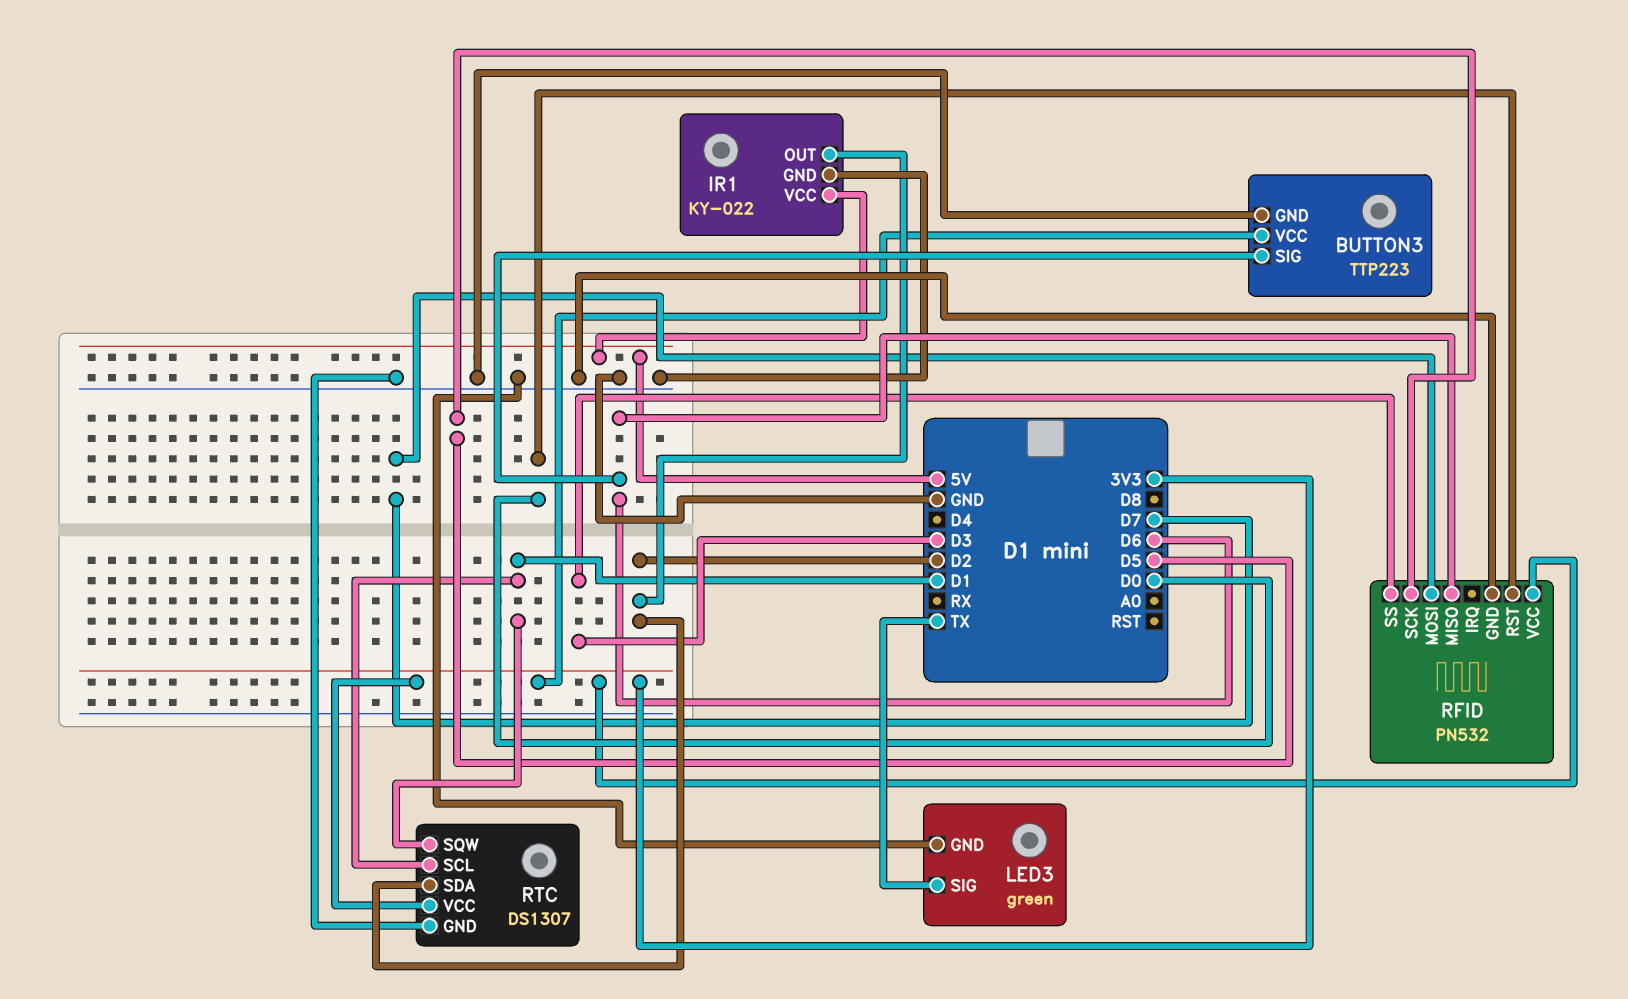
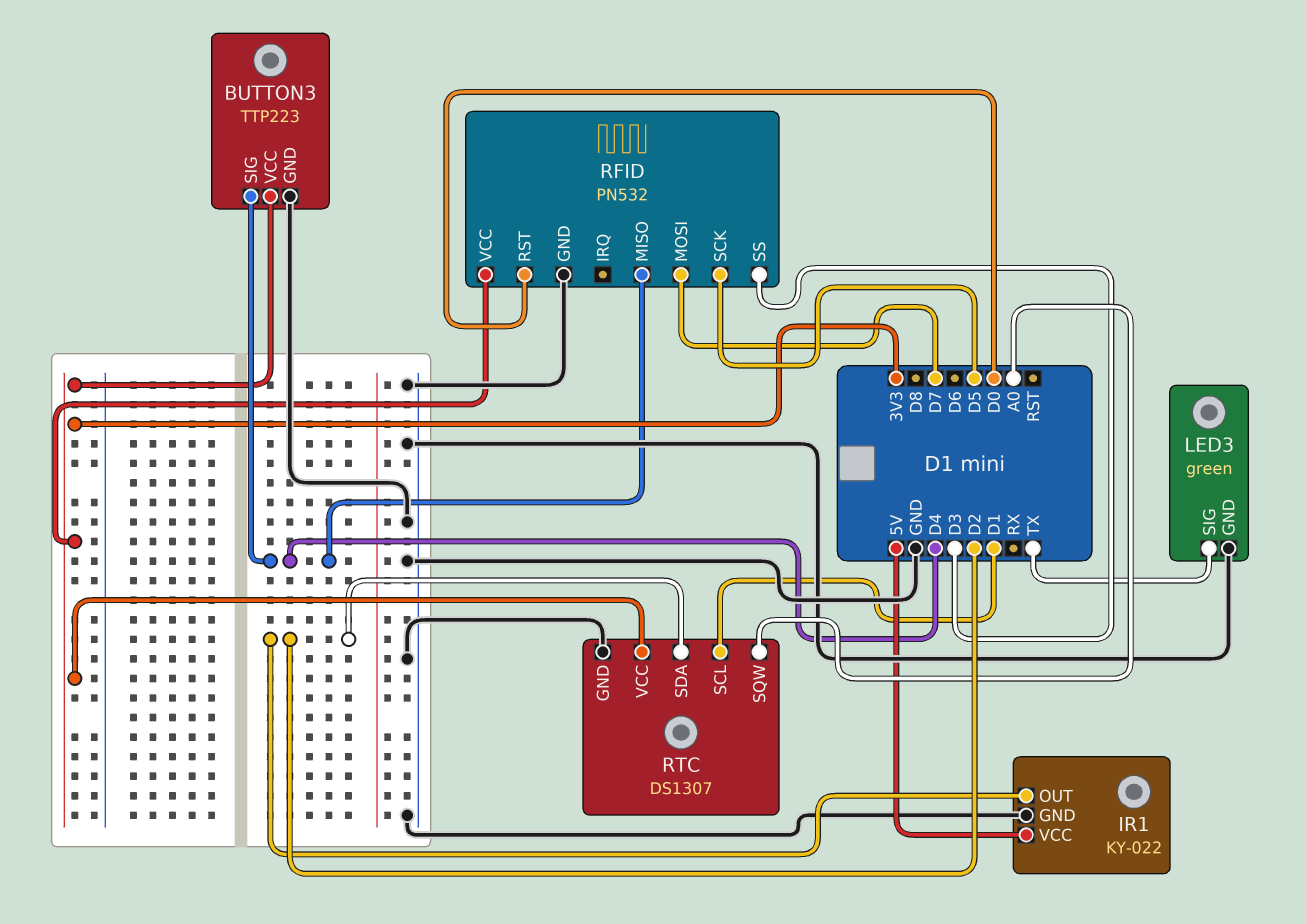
BUTTON3 pin SIG: D6 -> D4
RFID pin MISO: D6 -> D4
RTC pin SQW: D1 -> A0

